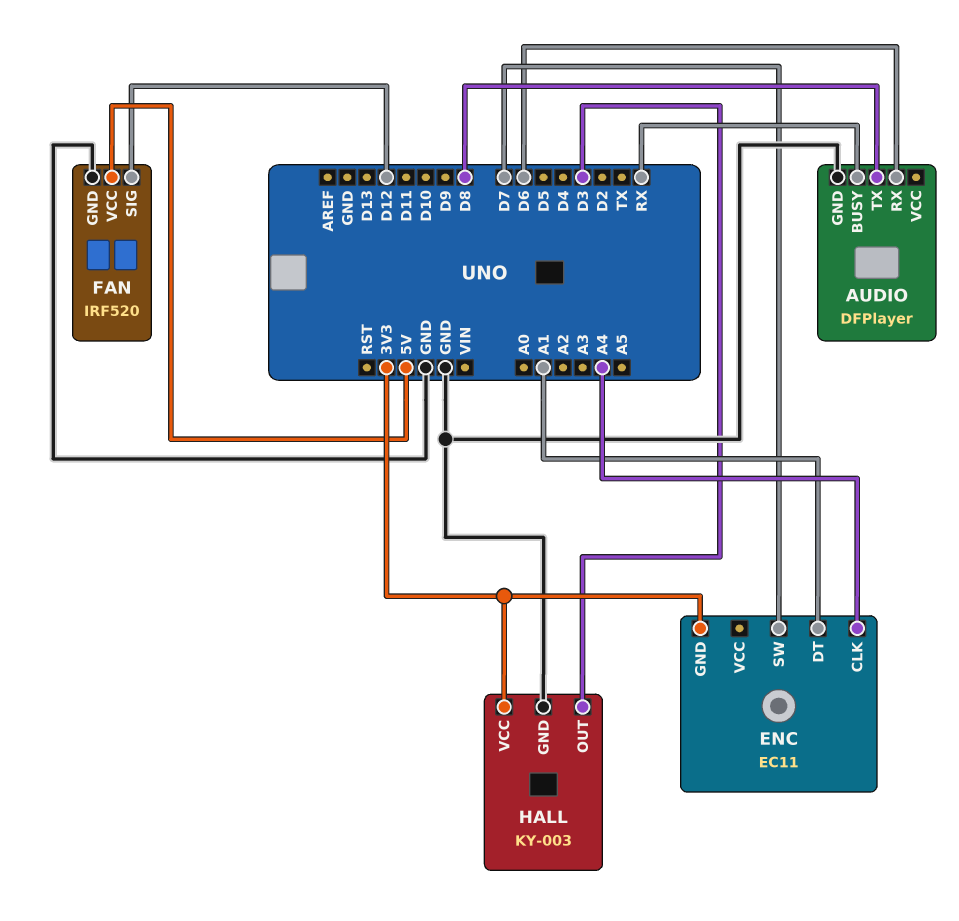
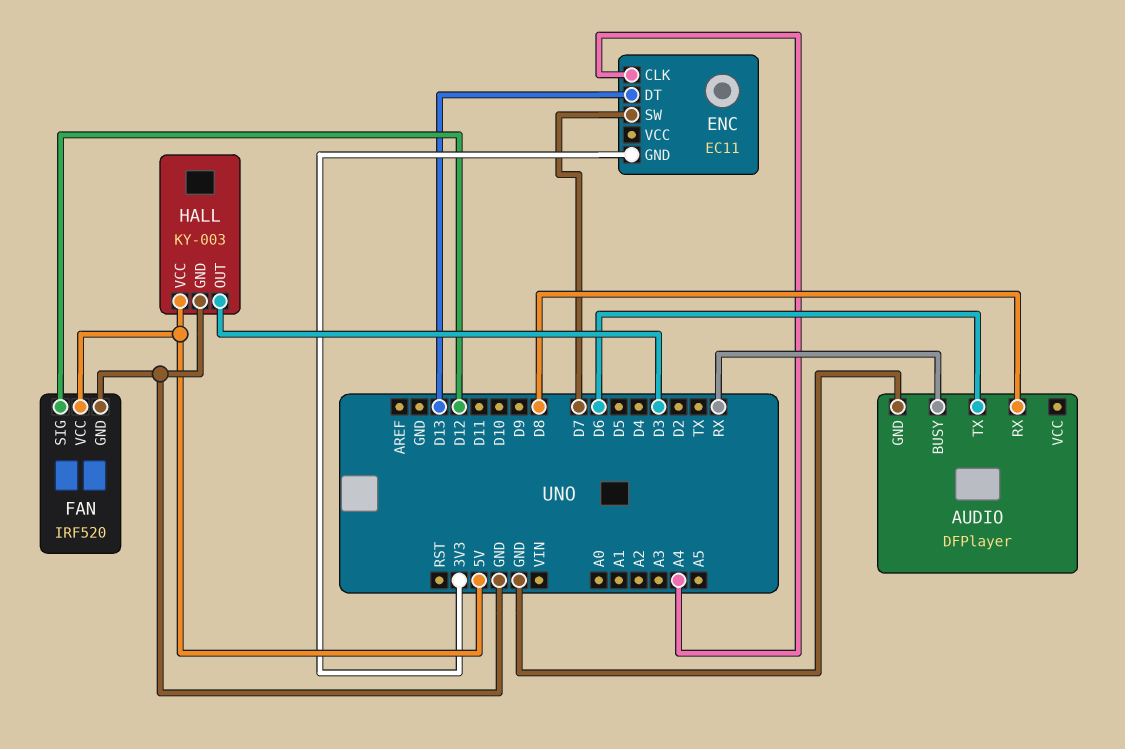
AUDIO pin RX: D6 -> D8
AUDIO pin TX: D8 -> D6
ENC pin DT: A1 -> D13
HALL pin VCC: 3V3 -> 5V

